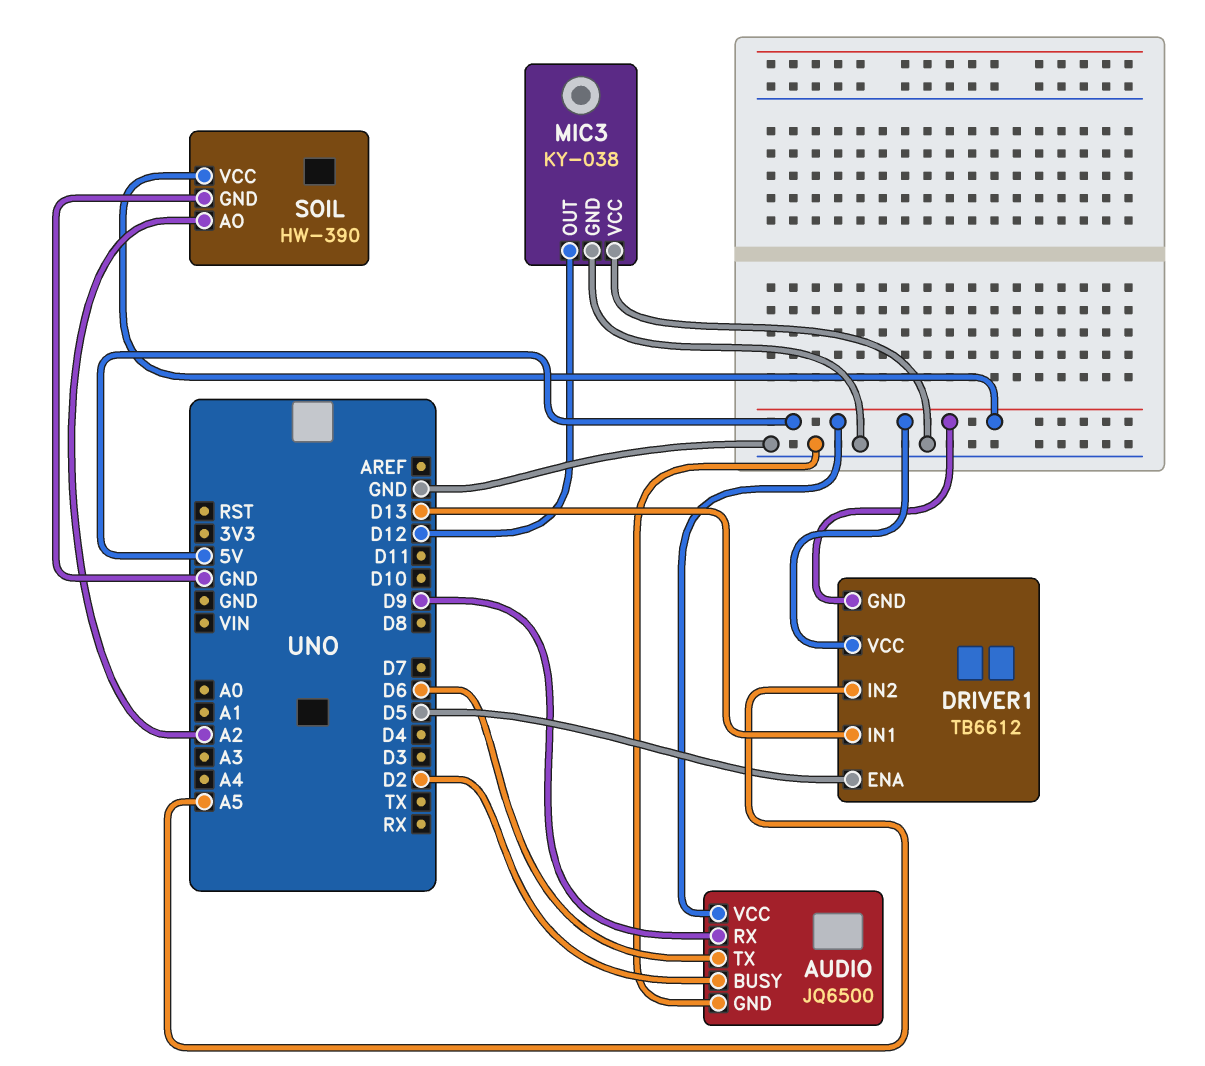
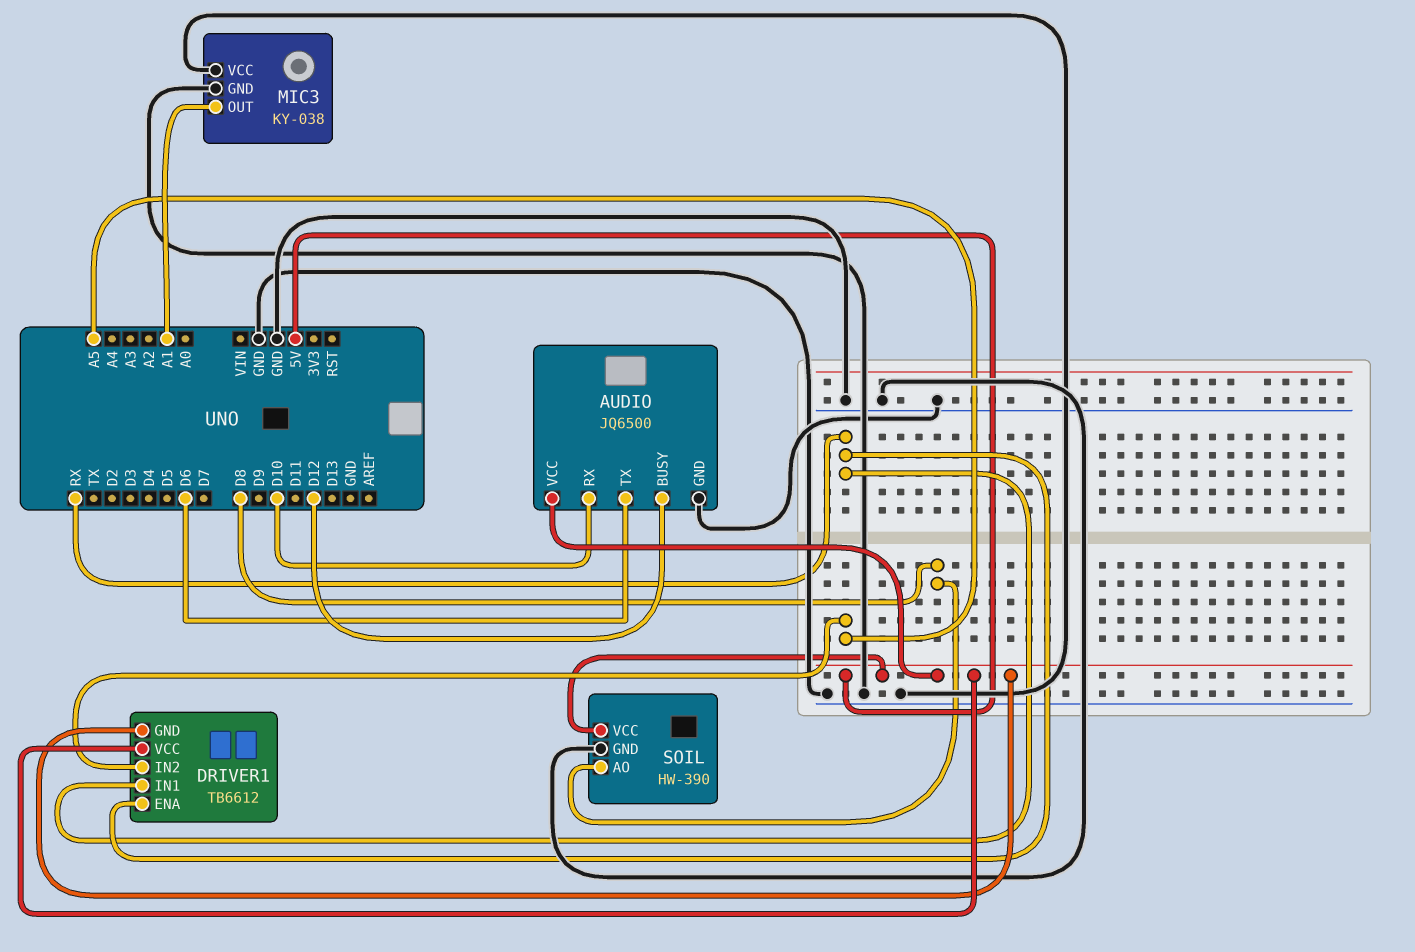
AUDIO pin BUSY: D2 -> D12
AUDIO pin RX: D9 -> D10
DRIVER1 pin ENA: D5 -> RX
DRIVER1 pin IN1: D13 -> RX
MIC3 pin OUT: D12 -> A1
SOIL pin AO: A2 -> D8

